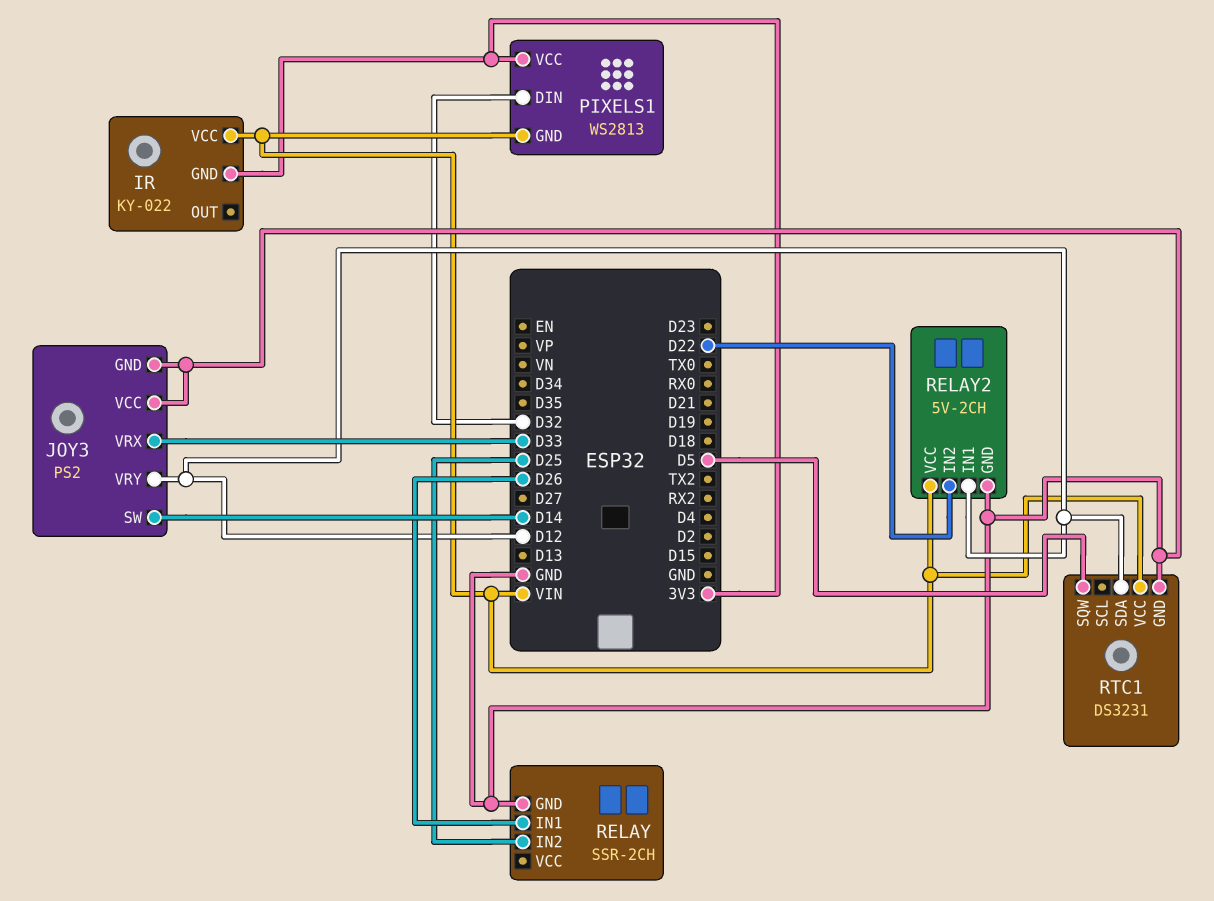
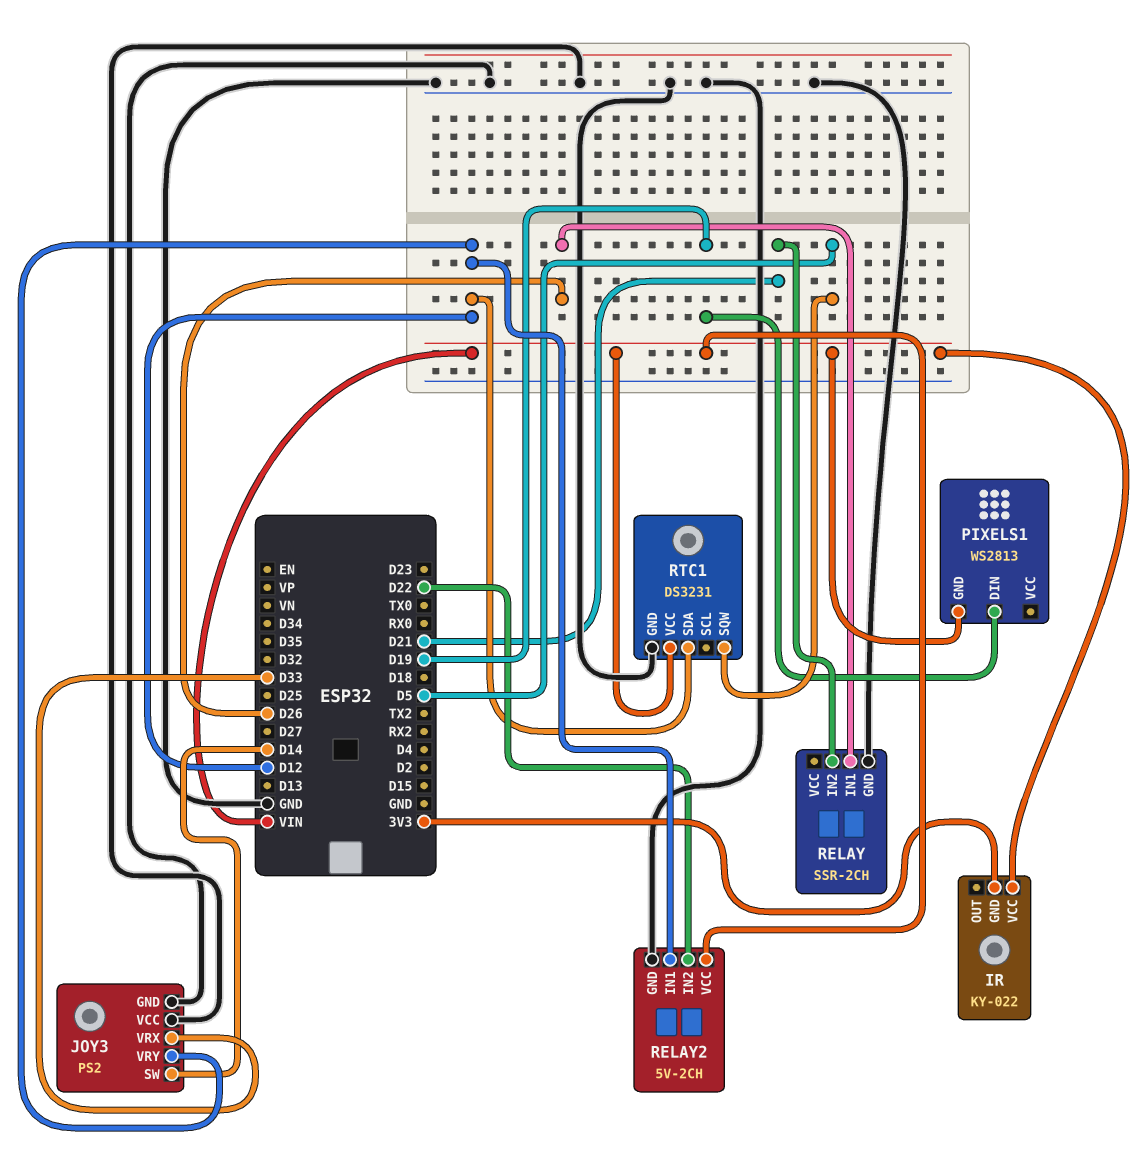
PIXELS1 pin DIN: D32 -> D19
PIXELS1 pin VCC: 3V3 -> none
RELAY pin IN2: D25 -> D21

